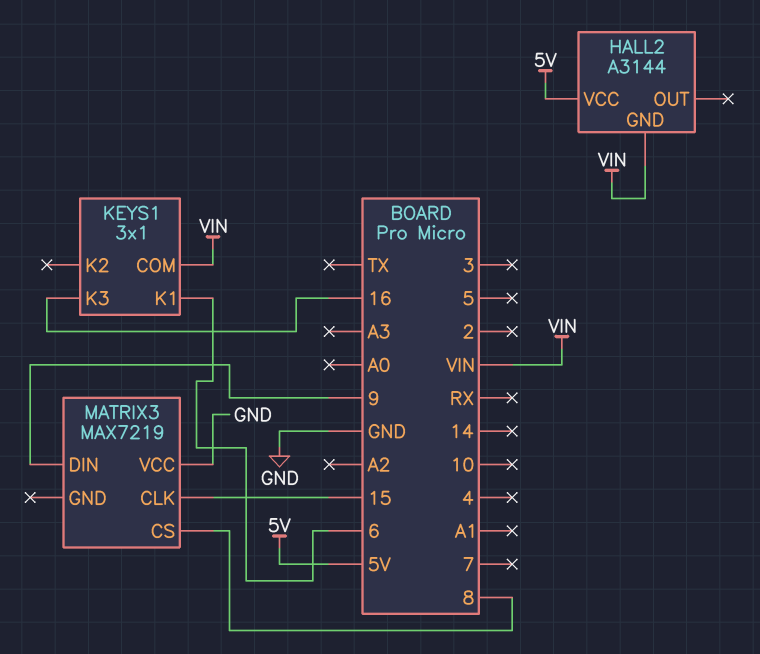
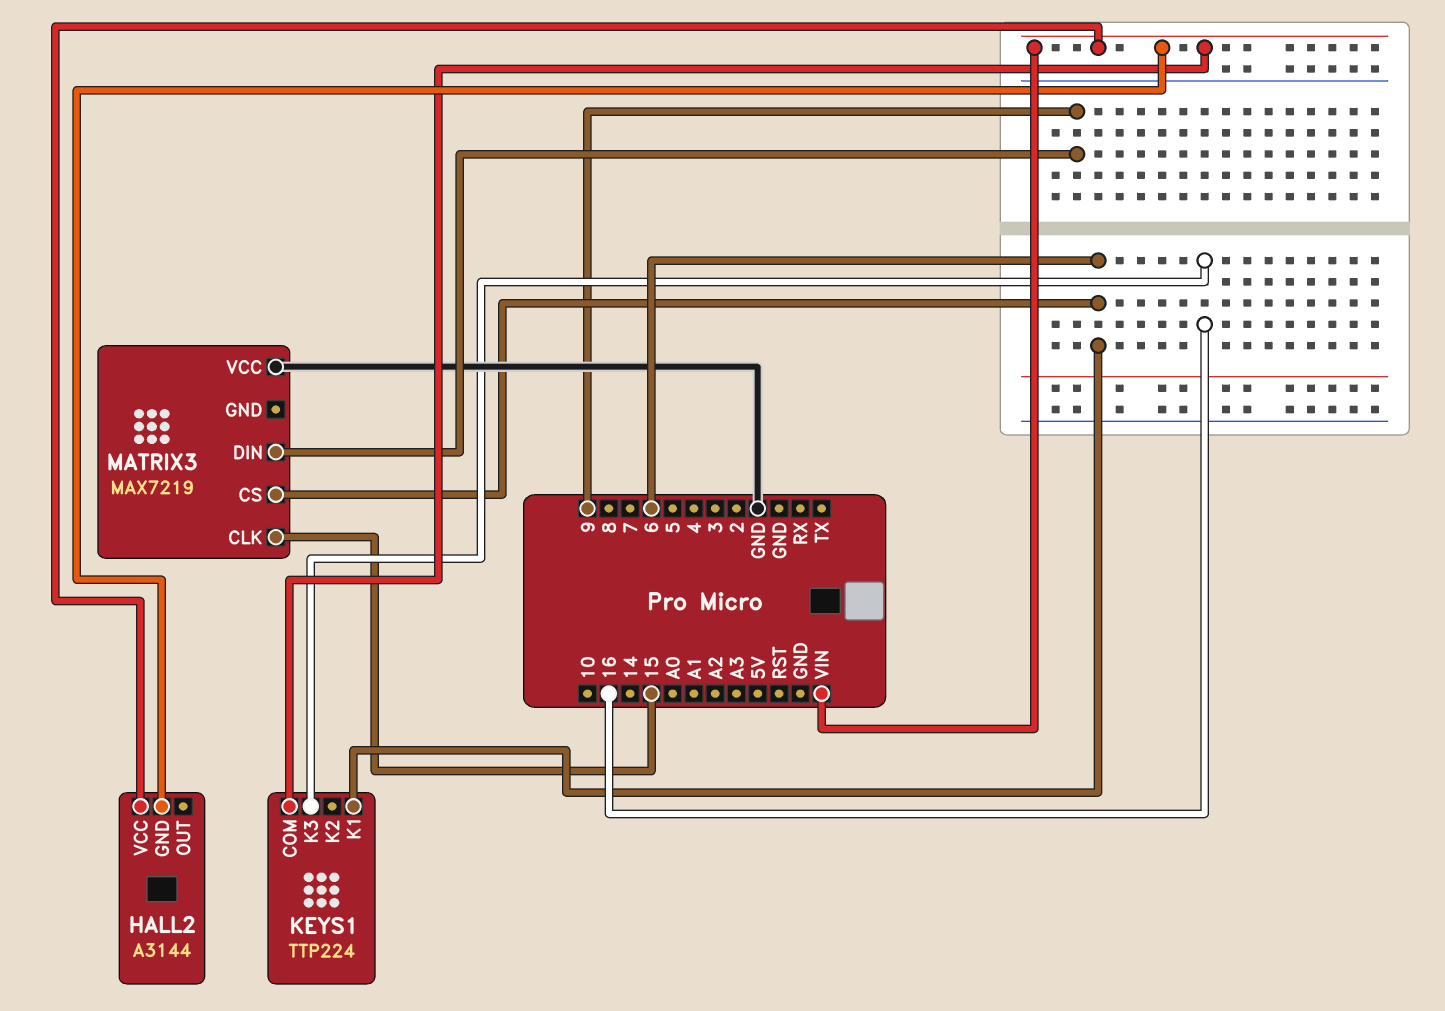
HALL2 pin VCC: 5V -> VIN
KEYS1: 3x1 -> TTP224
MATRIX3 pin CS: 8 -> 6

